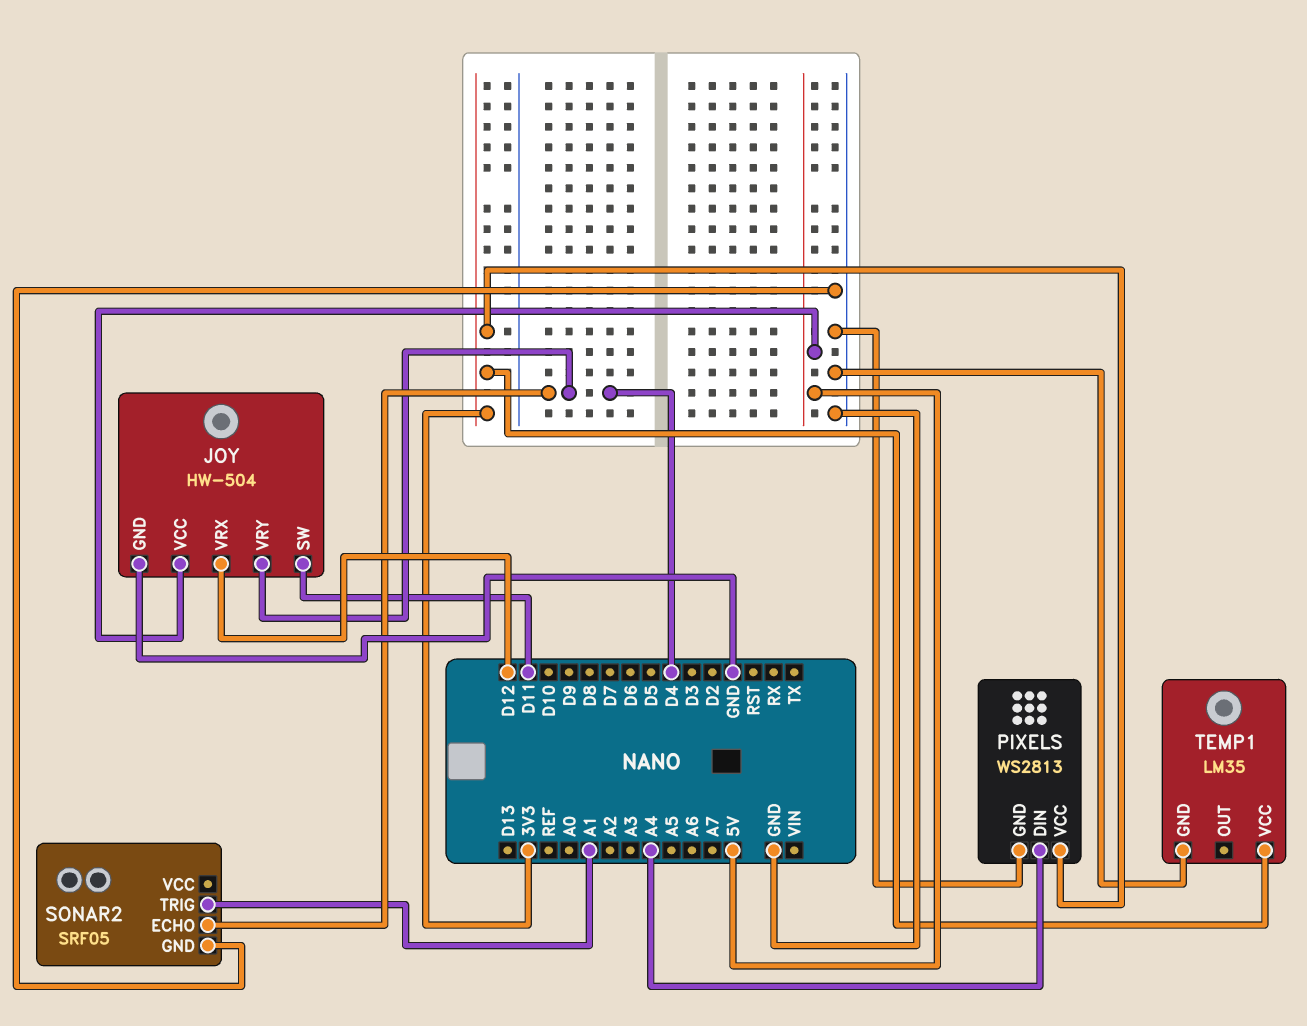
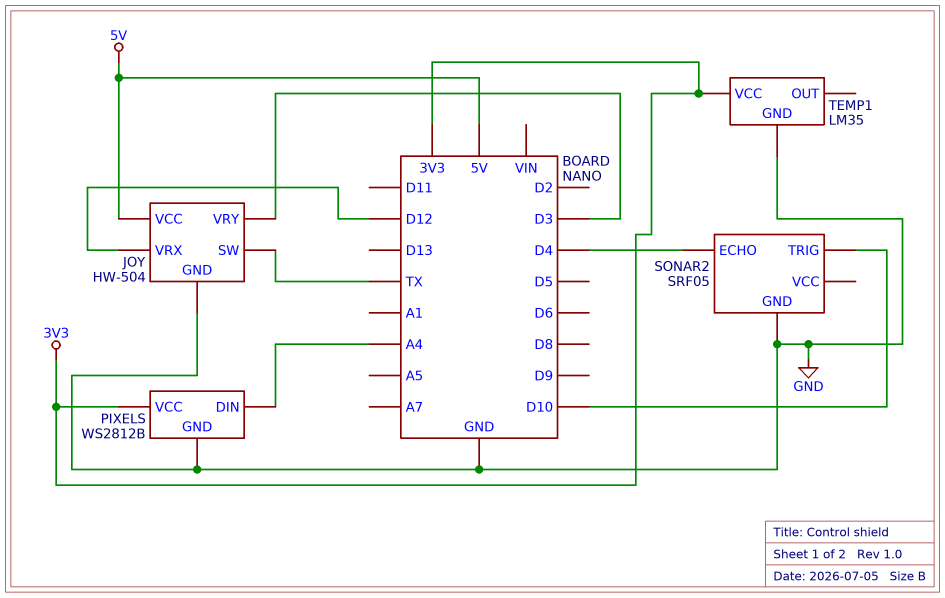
JOY pin SW: D11 -> TX
JOY pin VRY: D4 -> D3
PIXELS: WS2813 -> WS2812B
SONAR2 pin TRIG: A1 -> D10

